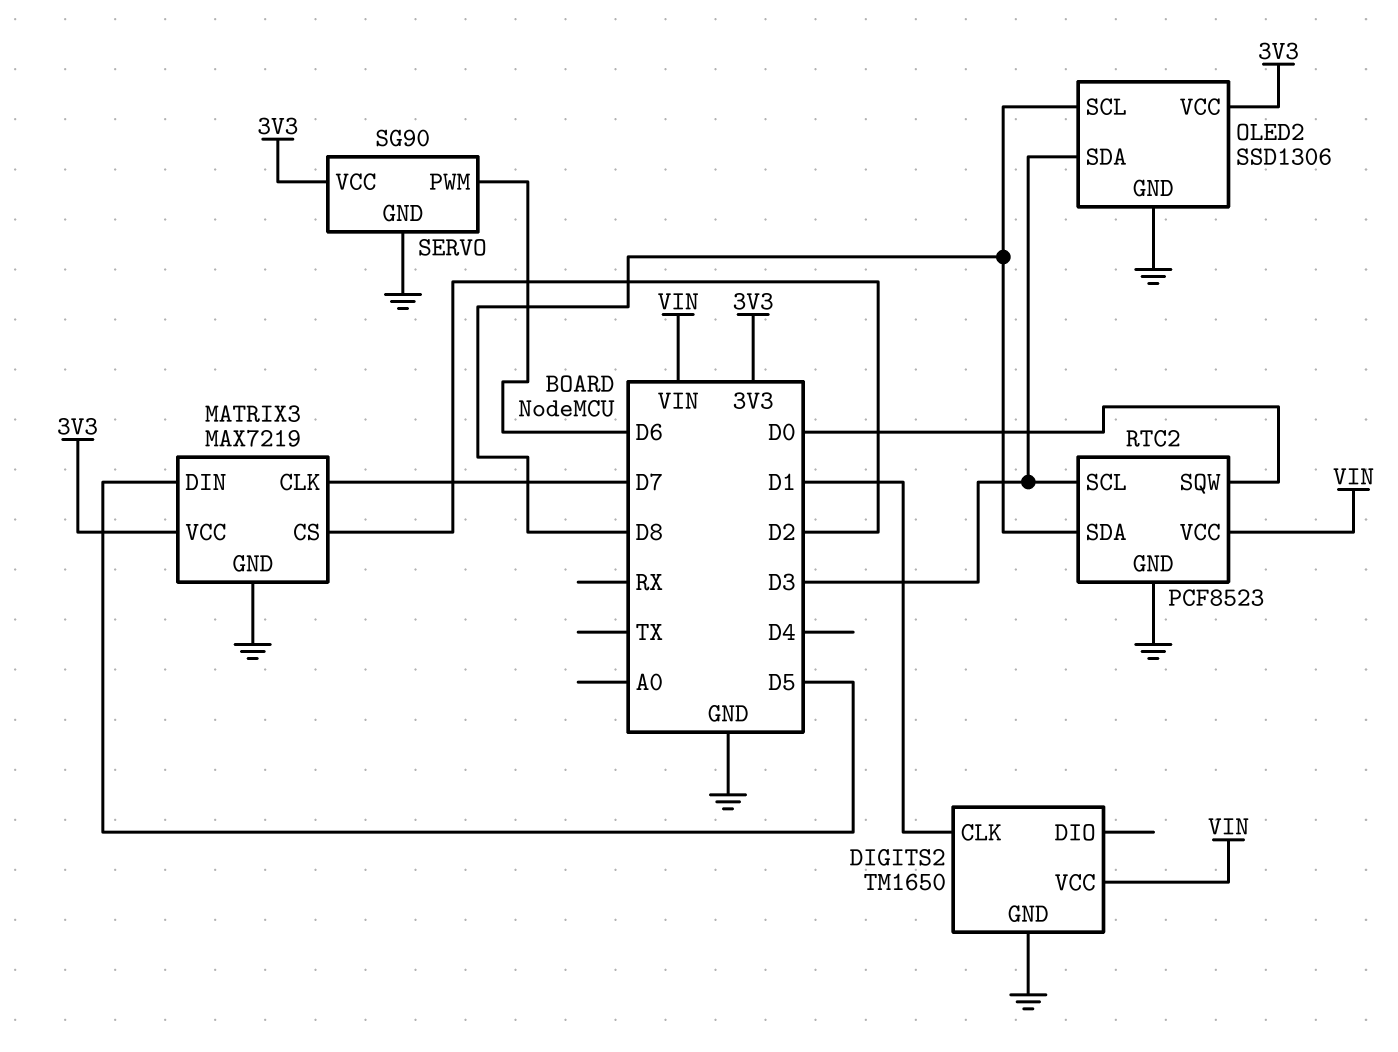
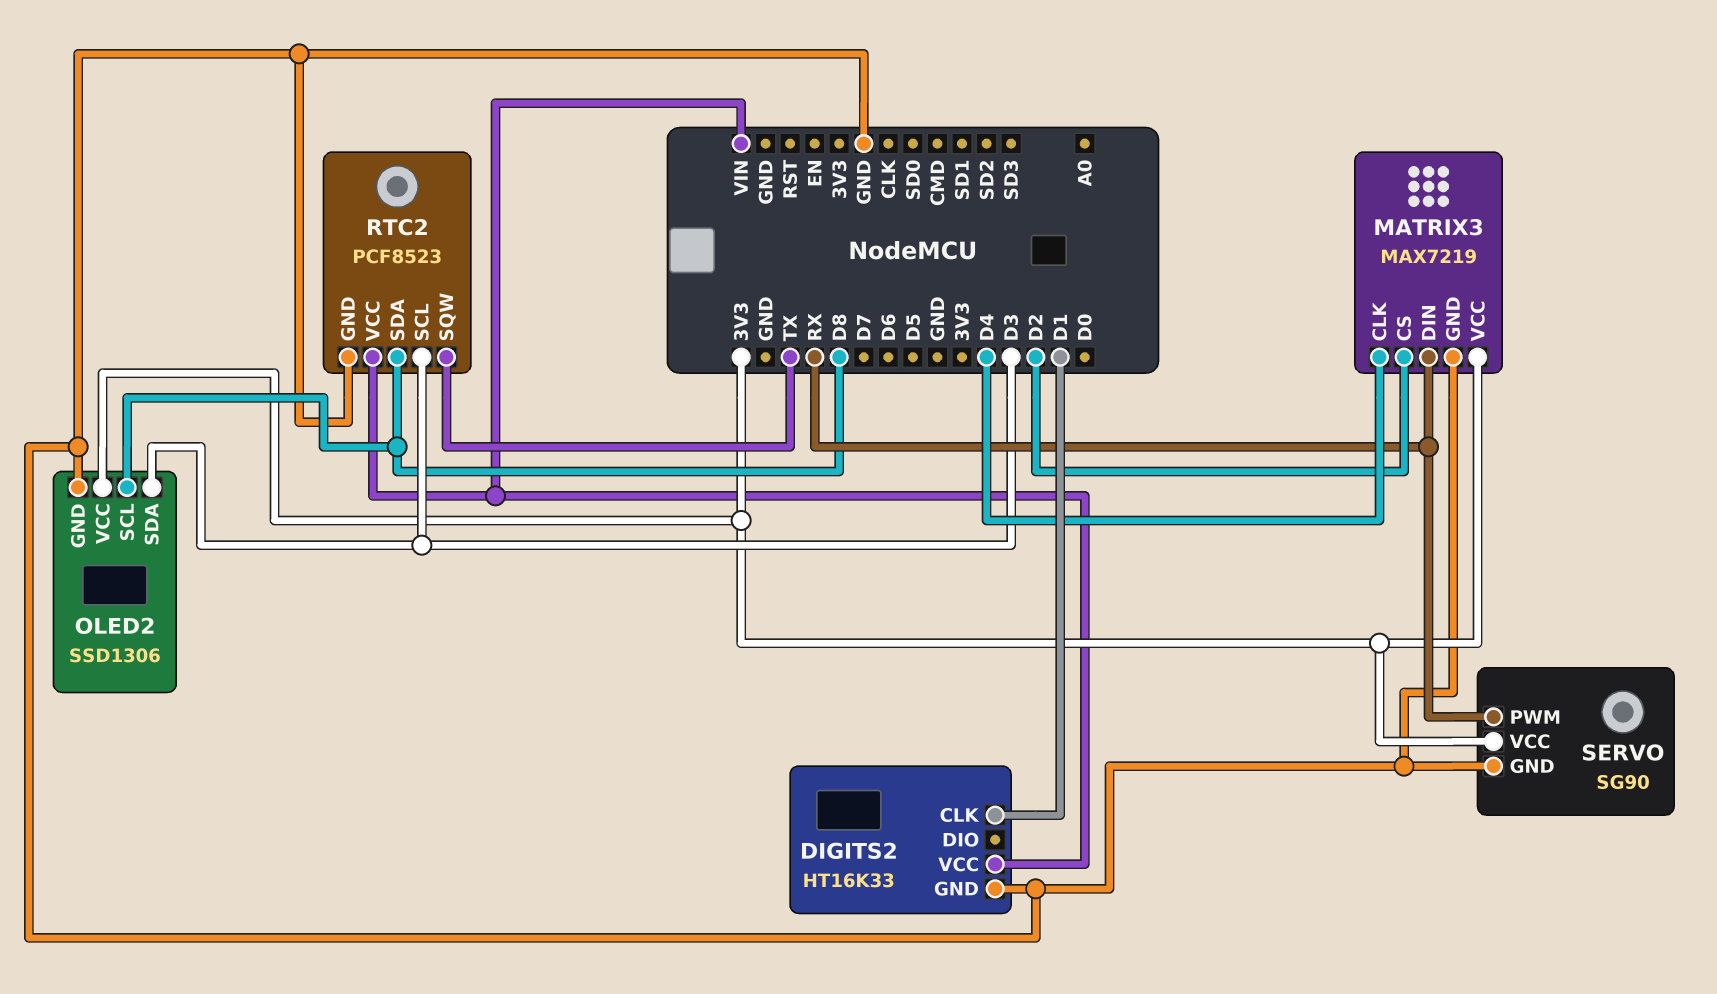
DIGITS2: TM1650 -> HT16K33
MATRIX3 pin CLK: D7 -> D4
MATRIX3 pin DIN: D5 -> RX
RTC2 pin SQW: D0 -> TX
SERVO pin PWM: D6 -> RX

